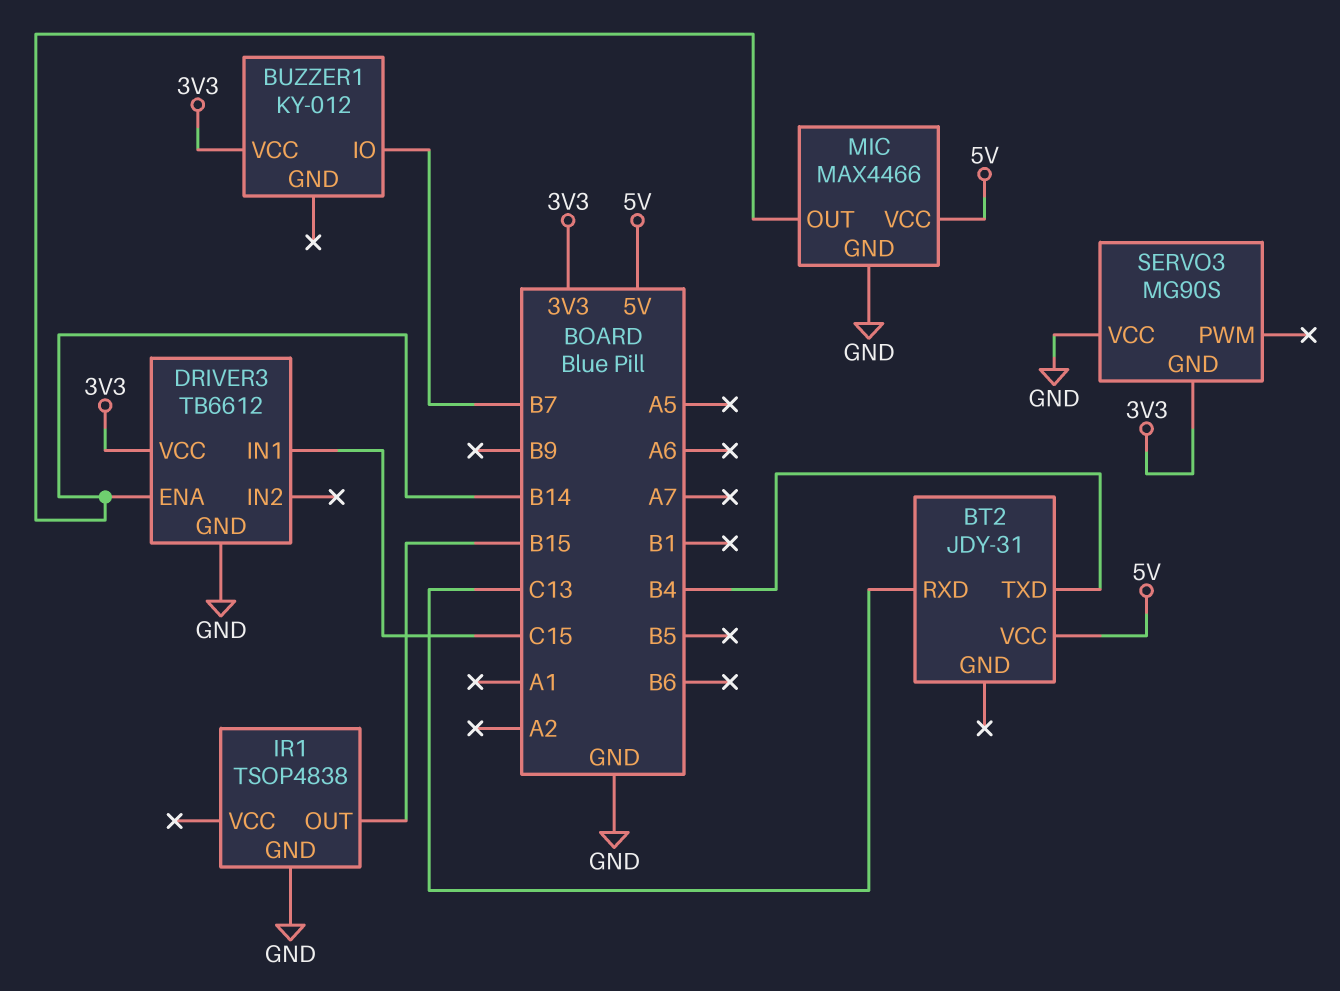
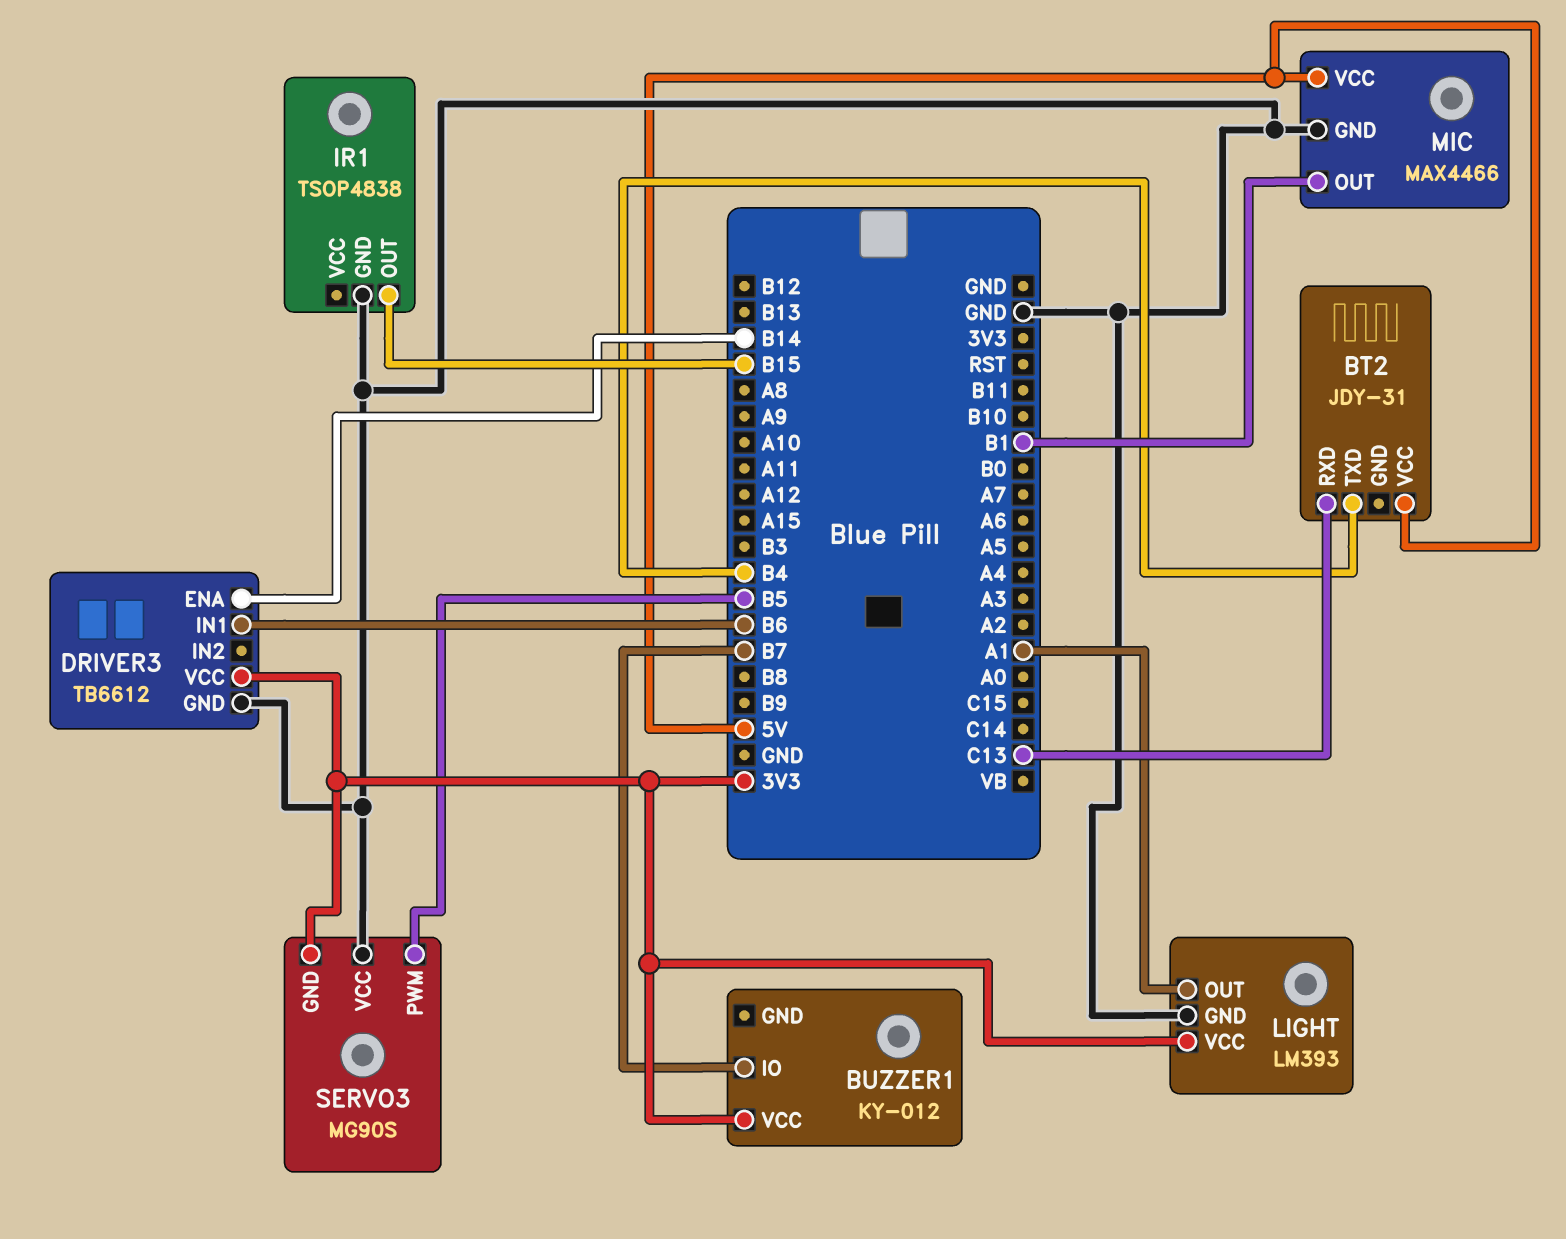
DRIVER3 pin IN1: C15 -> B6
LIGHT: none -> LM393
LIGHT pin GND: none -> GND
LIGHT pin OUT: none -> A1
LIGHT pin VCC: none -> 3V3
MIC pin OUT: B14 -> B1
SERVO3 pin PWM: none -> B5

